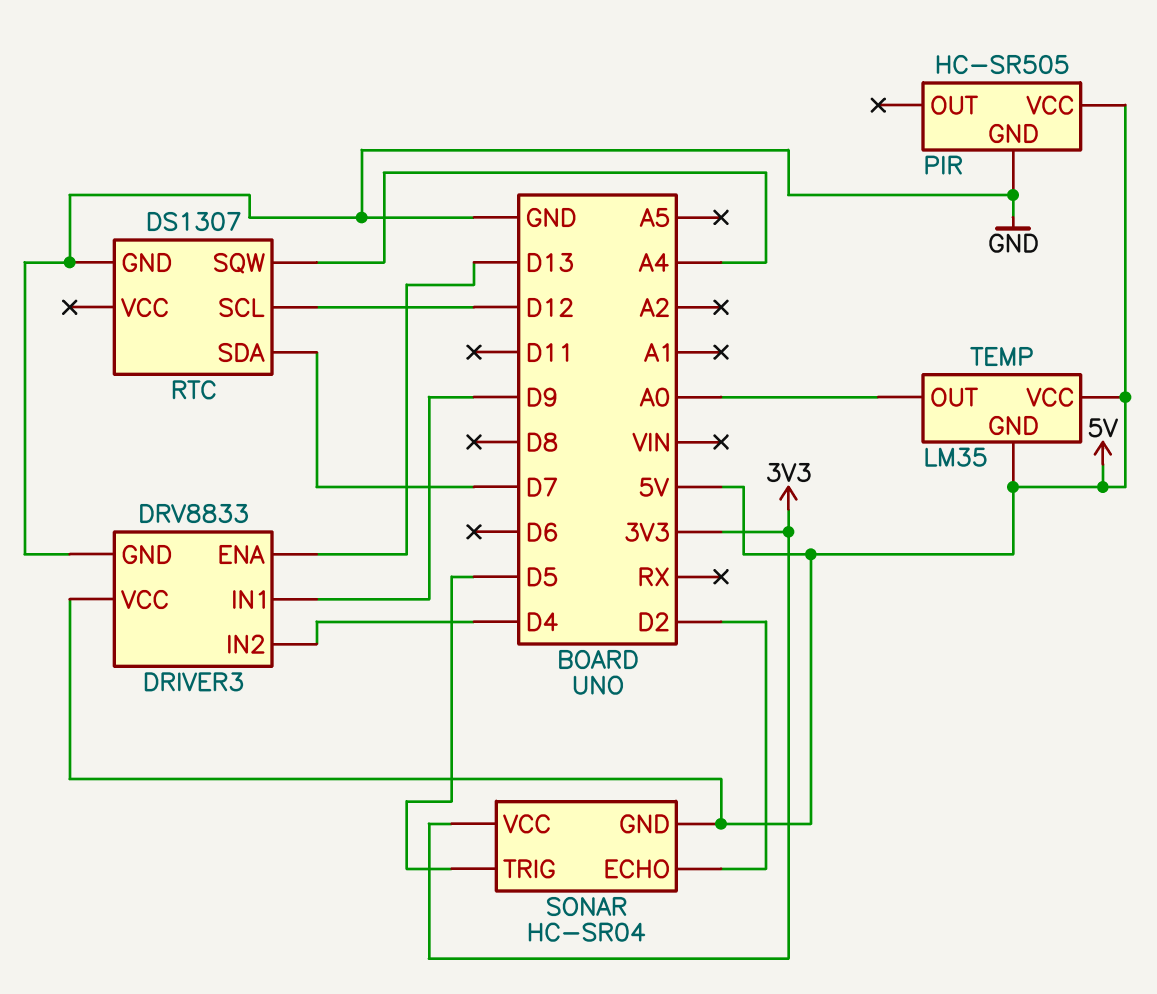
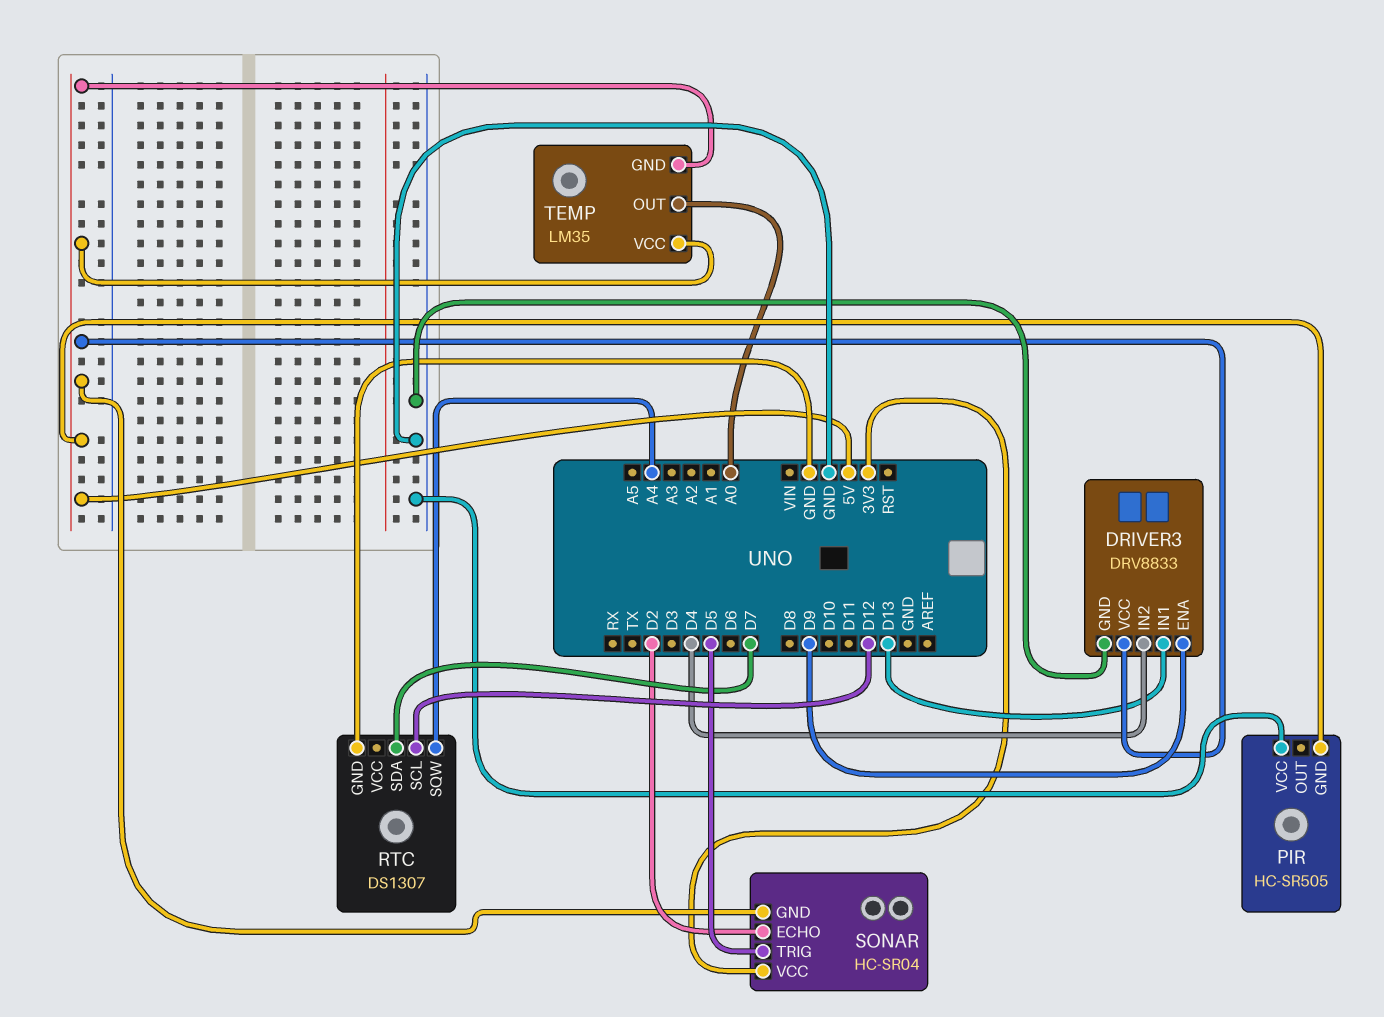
DRIVER3 pin ENA: D13 -> D9
DRIVER3 pin IN1: D9 -> D13
PIR pin GND: GND -> 5V
PIR pin VCC: 5V -> GND

